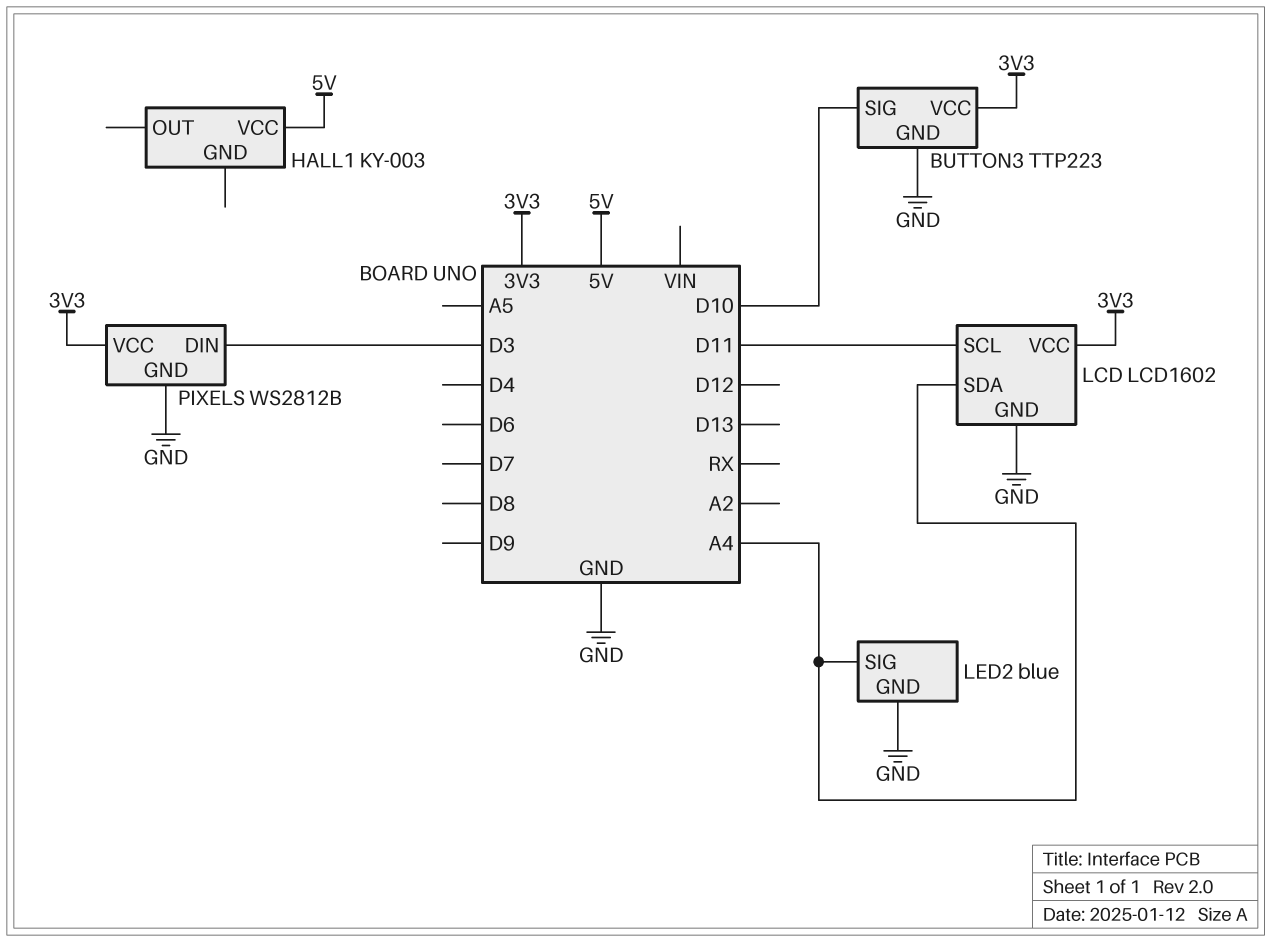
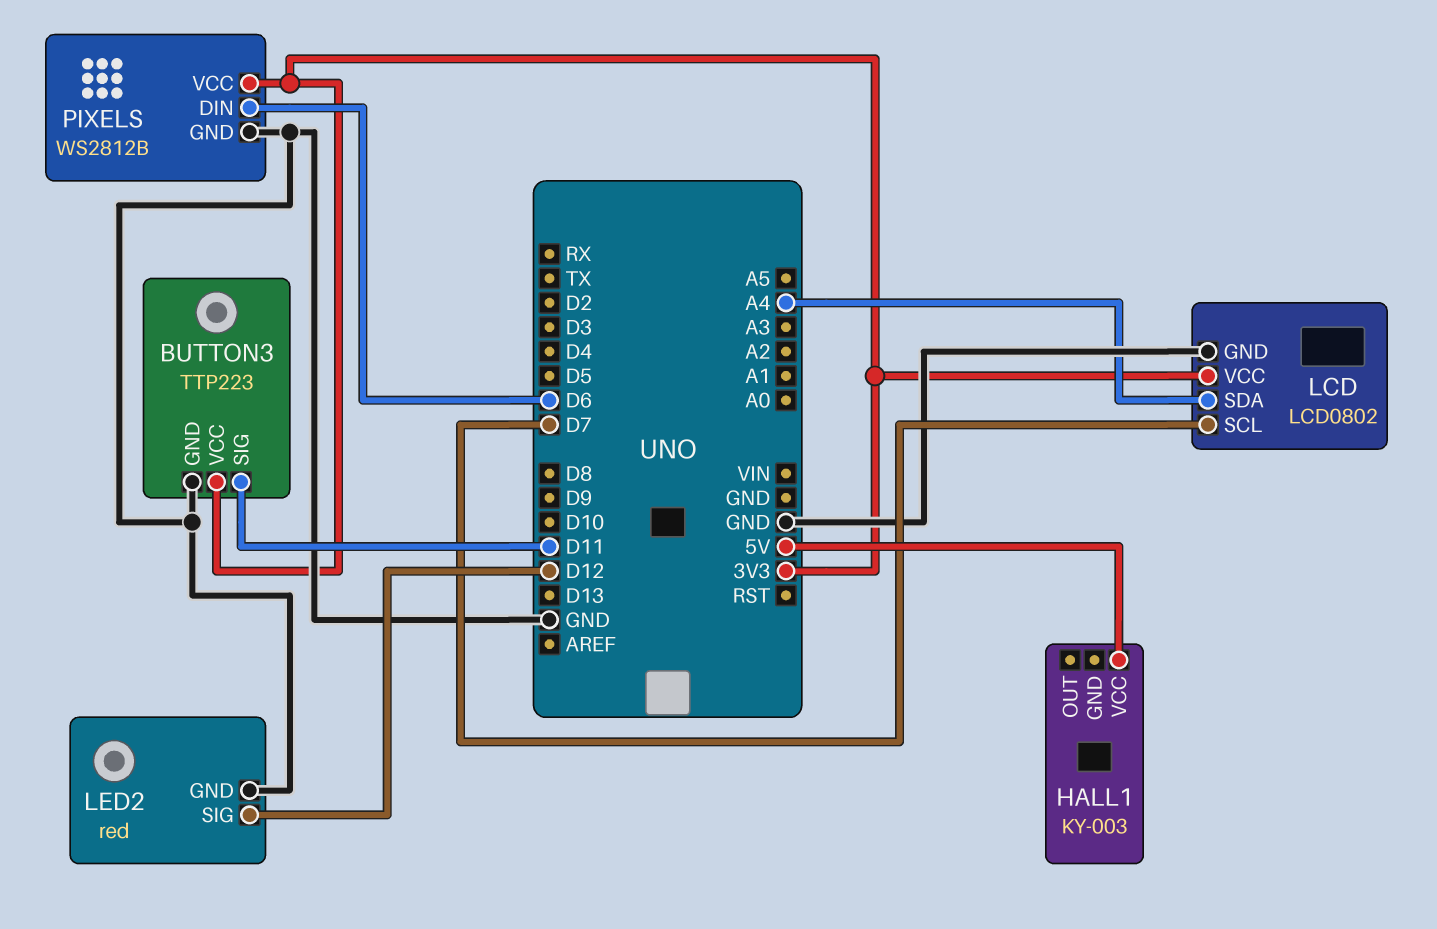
BUTTON3 pin SIG: D10 -> D11
LCD: LCD1602 -> LCD0802
LCD pin SCL: D11 -> D7
LED2: blue -> red
LED2 pin SIG: A4 -> D12
PIXELS pin DIN: D3 -> D6

